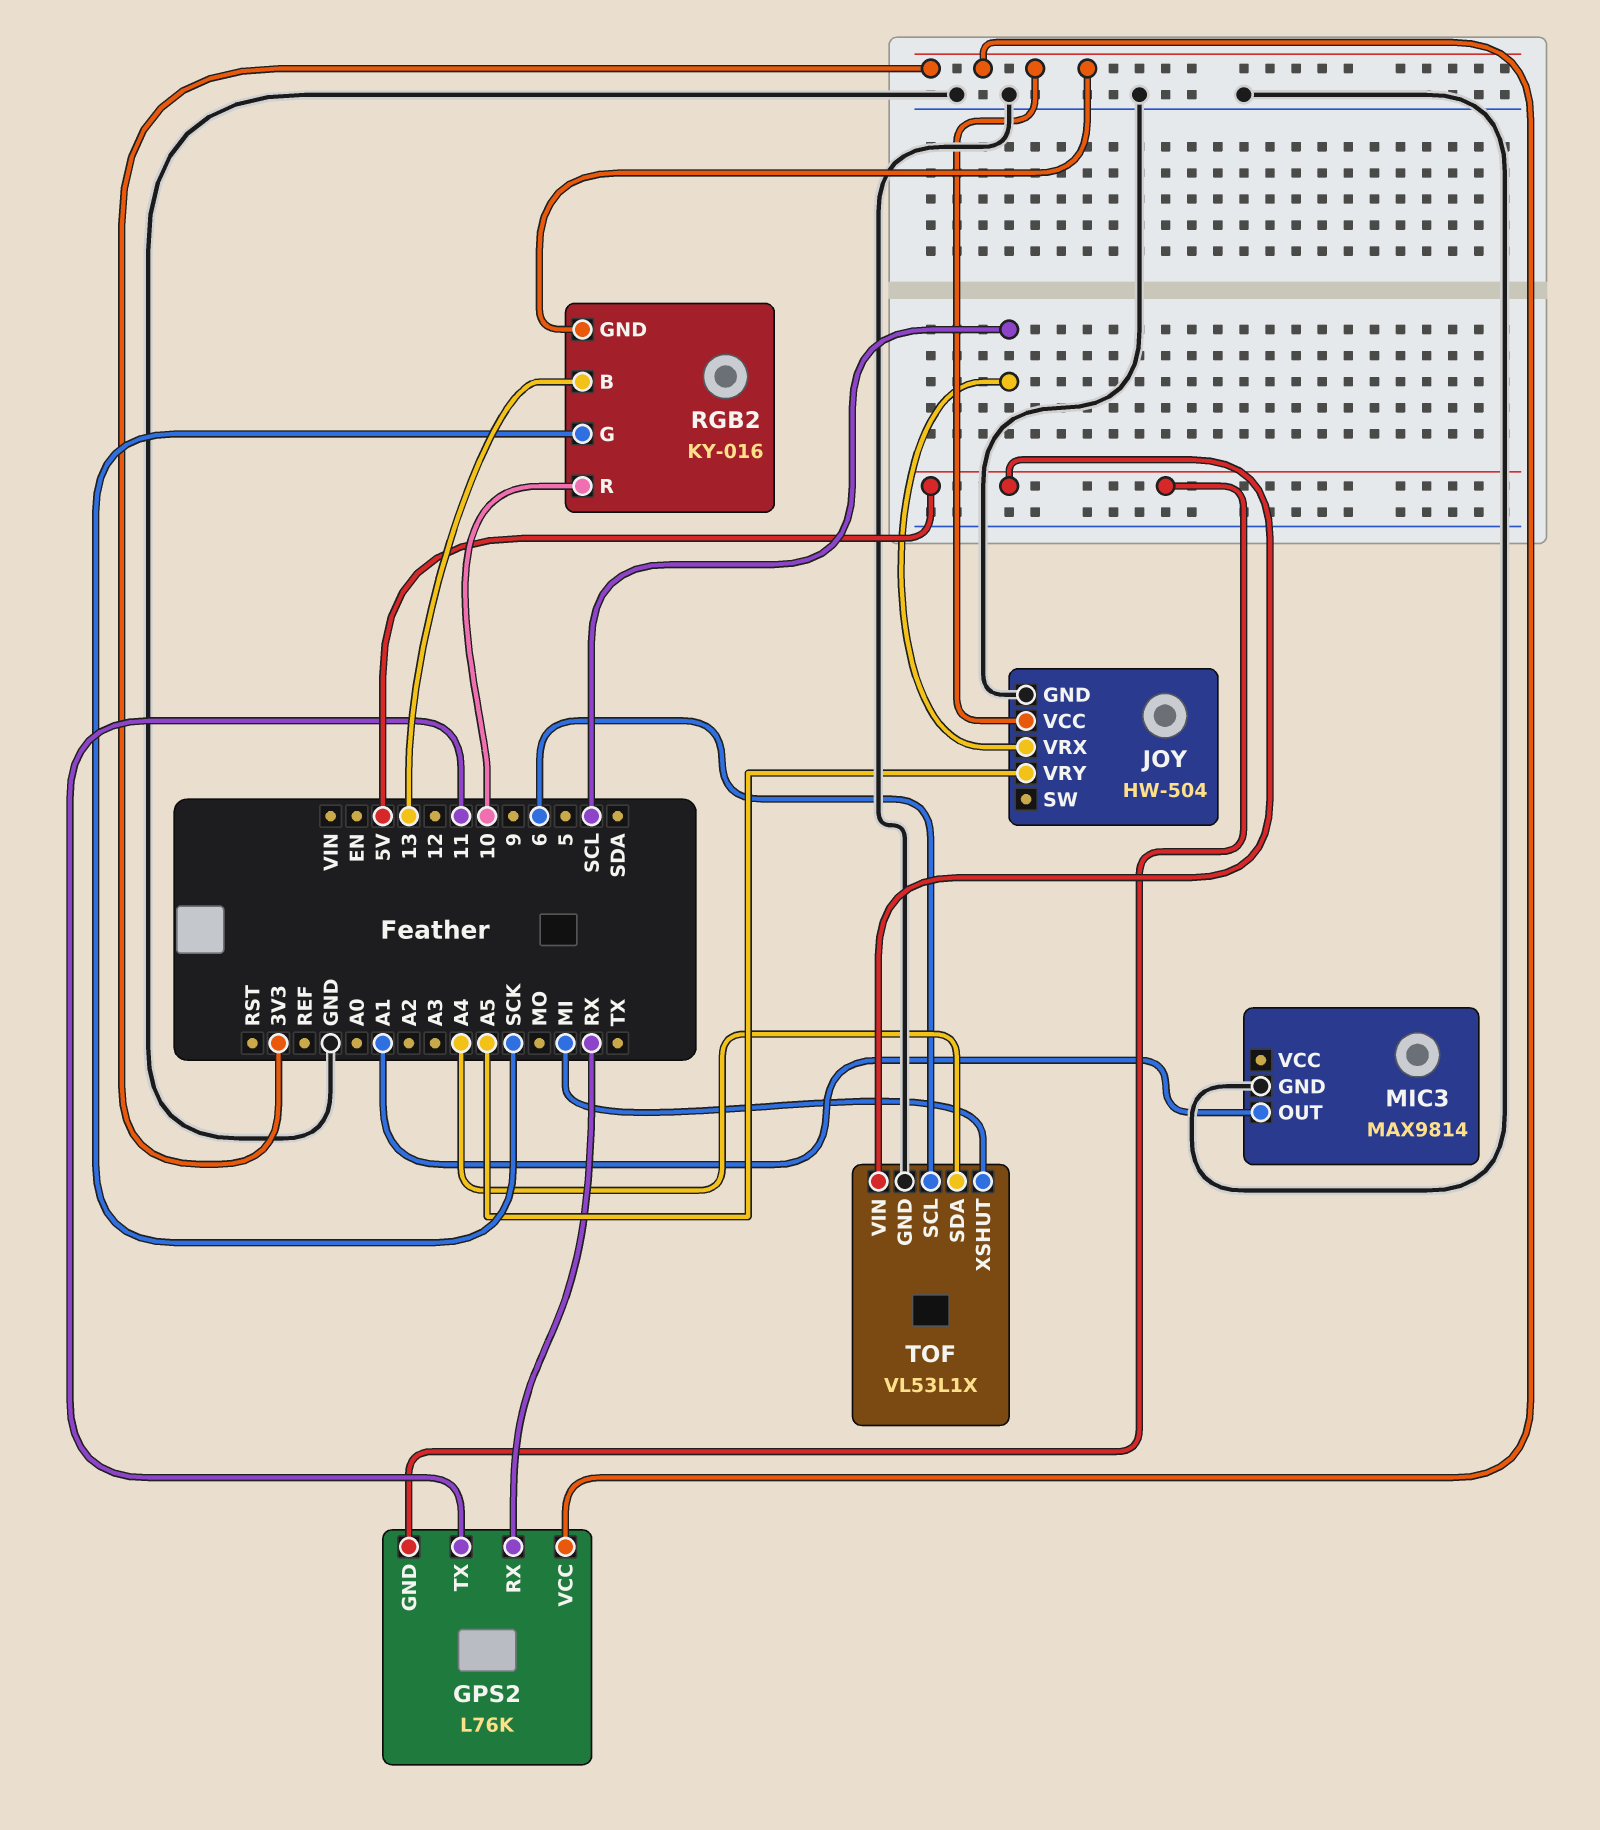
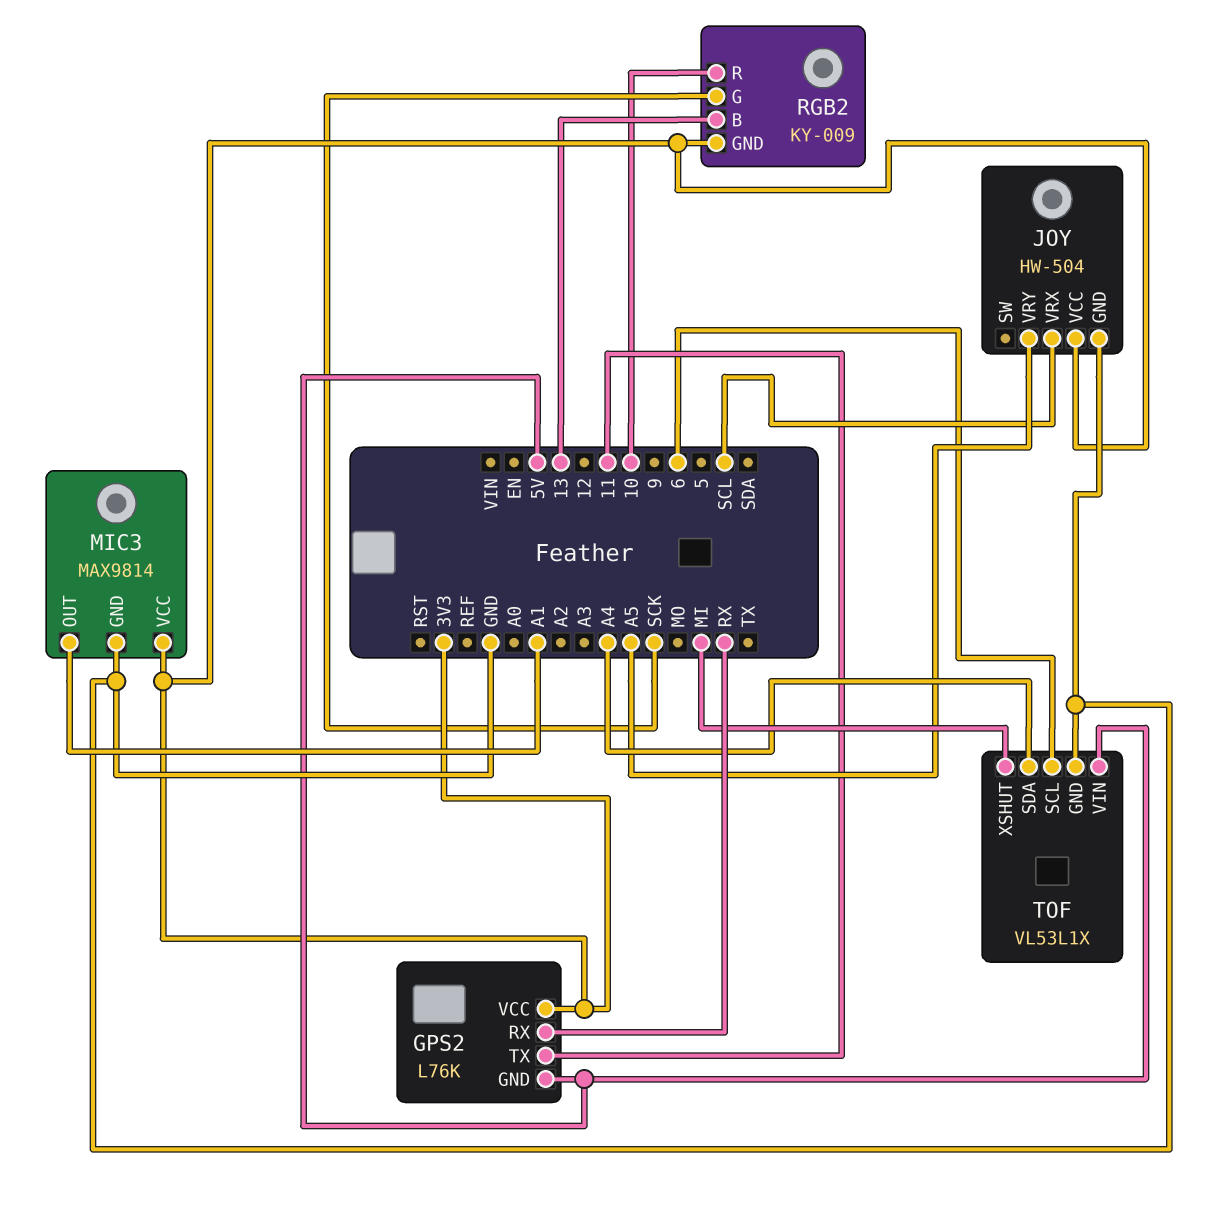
MIC3 pin VCC: none -> 3V3
RGB2: KY-016 -> KY-009

